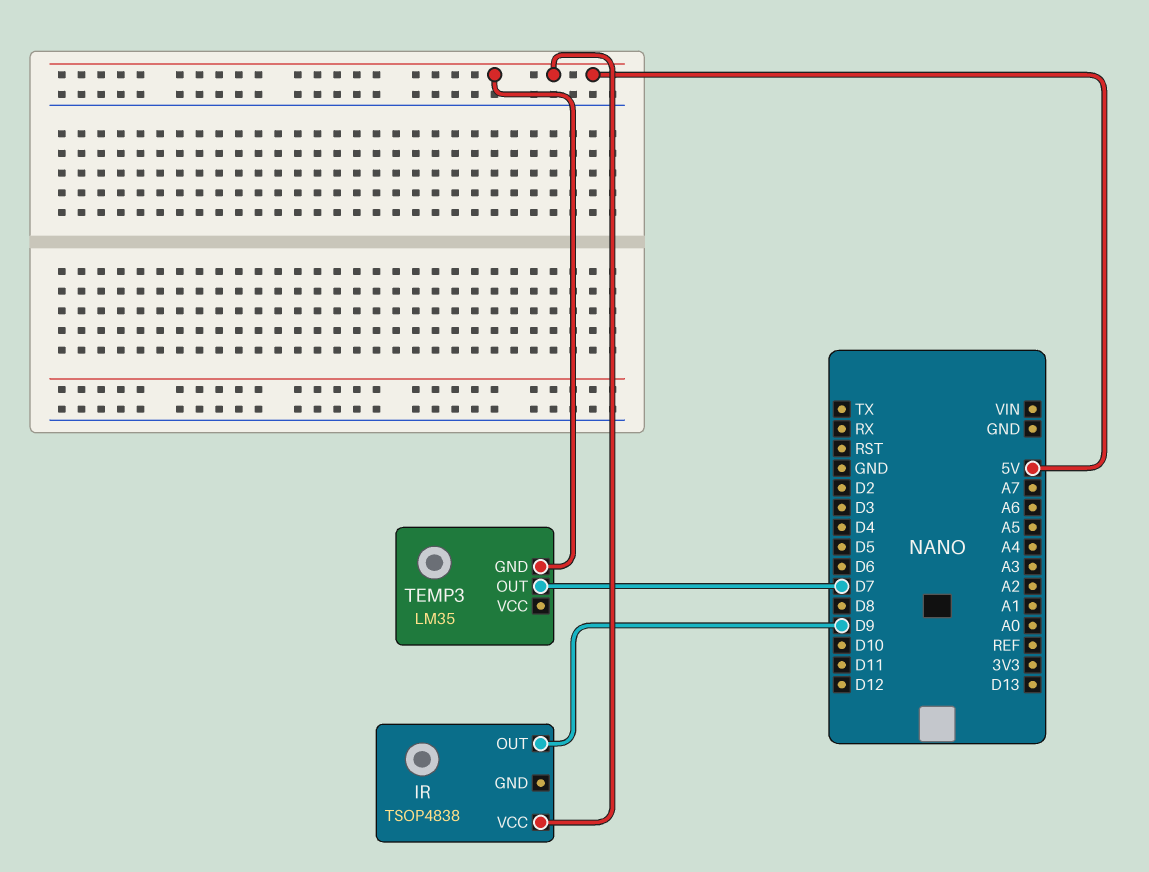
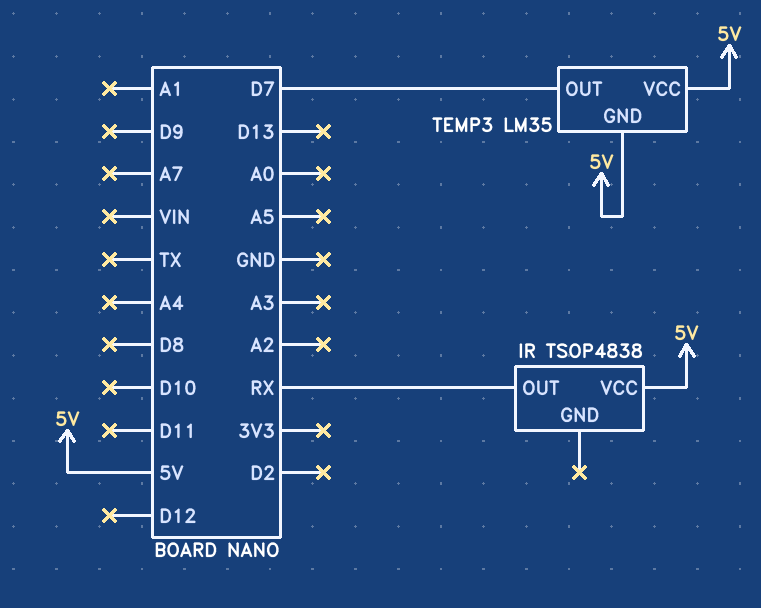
IR pin OUT: D9 -> RX
TEMP3 pin VCC: none -> 5V

